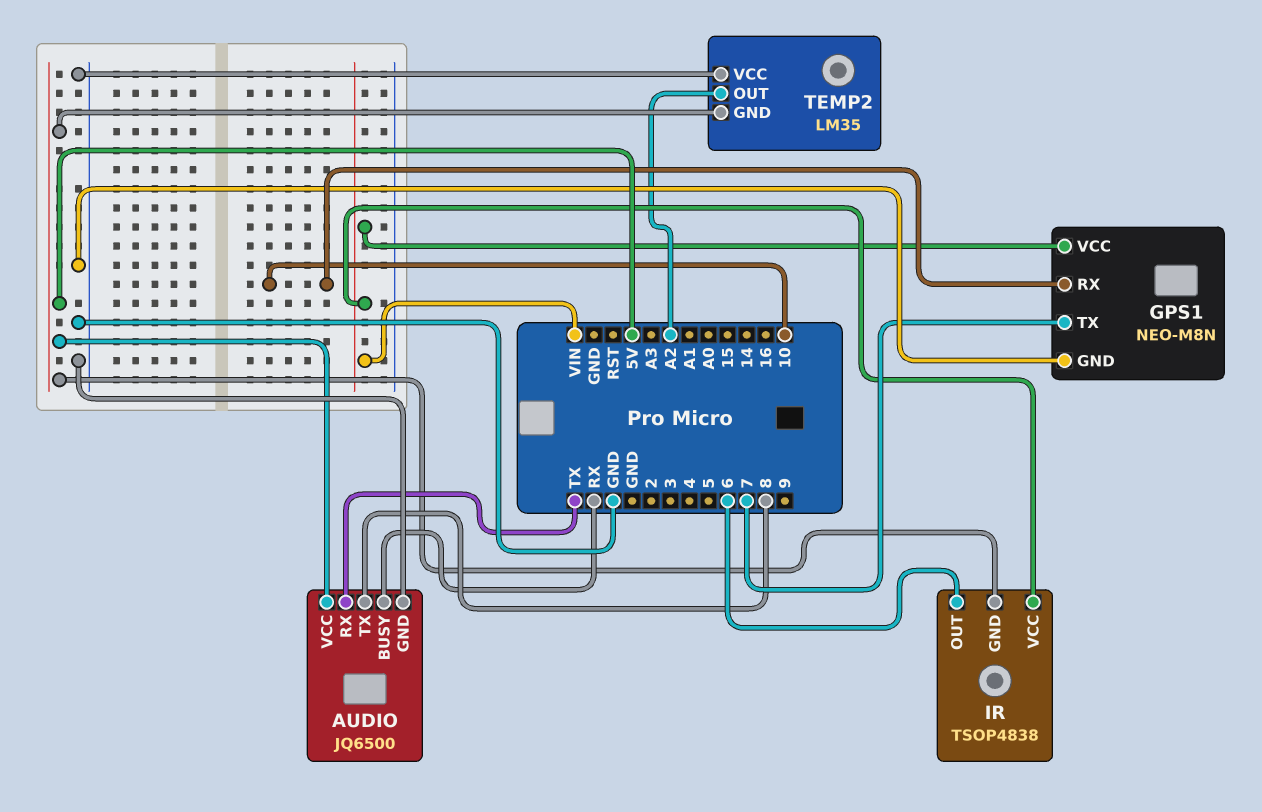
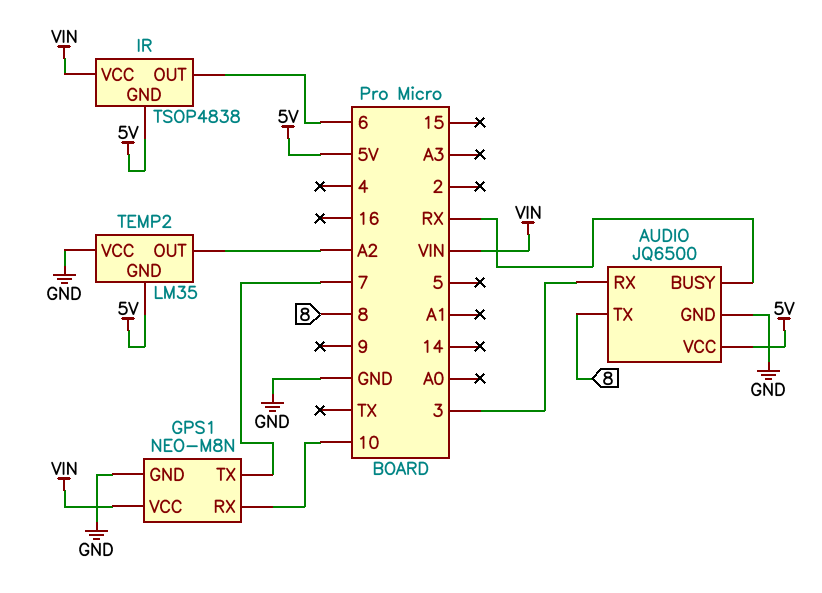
AUDIO pin RX: TX -> 3

